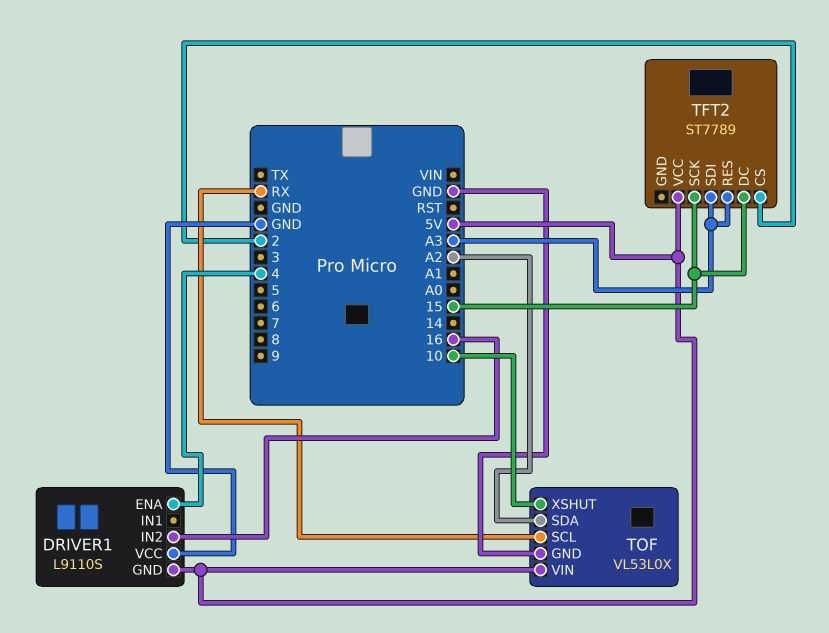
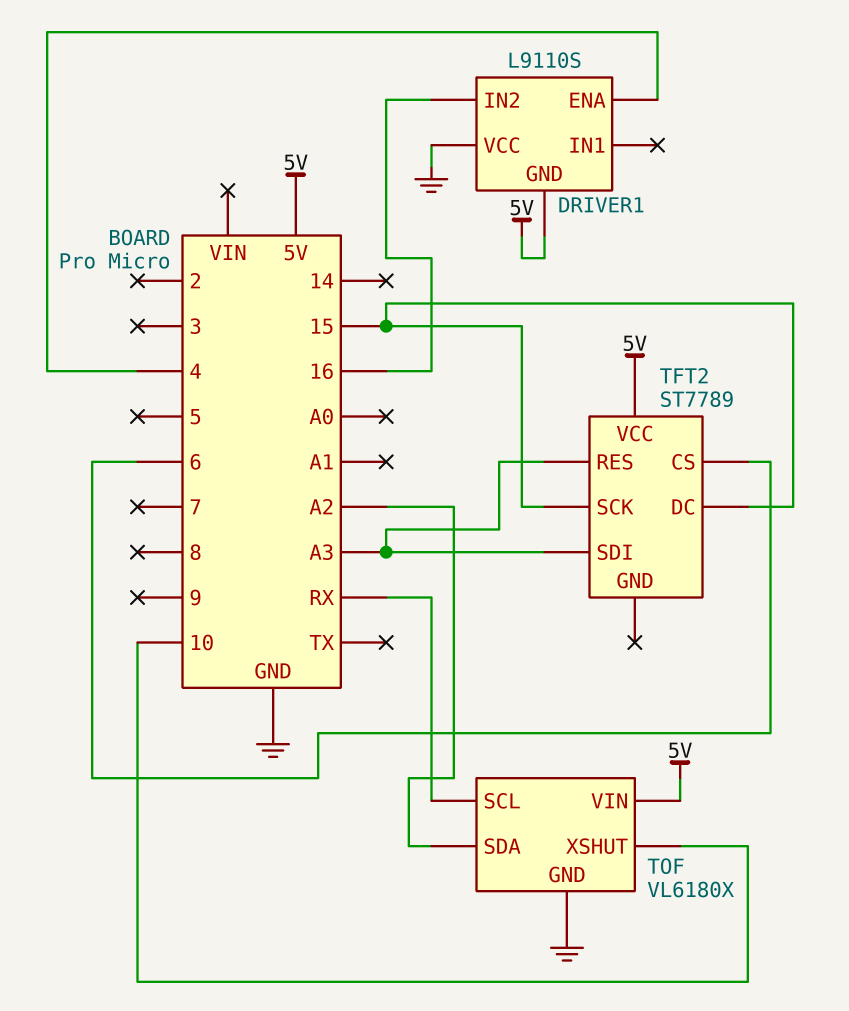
TFT2 pin CS: 2 -> 6
TOF: VL53L0X -> VL6180X

